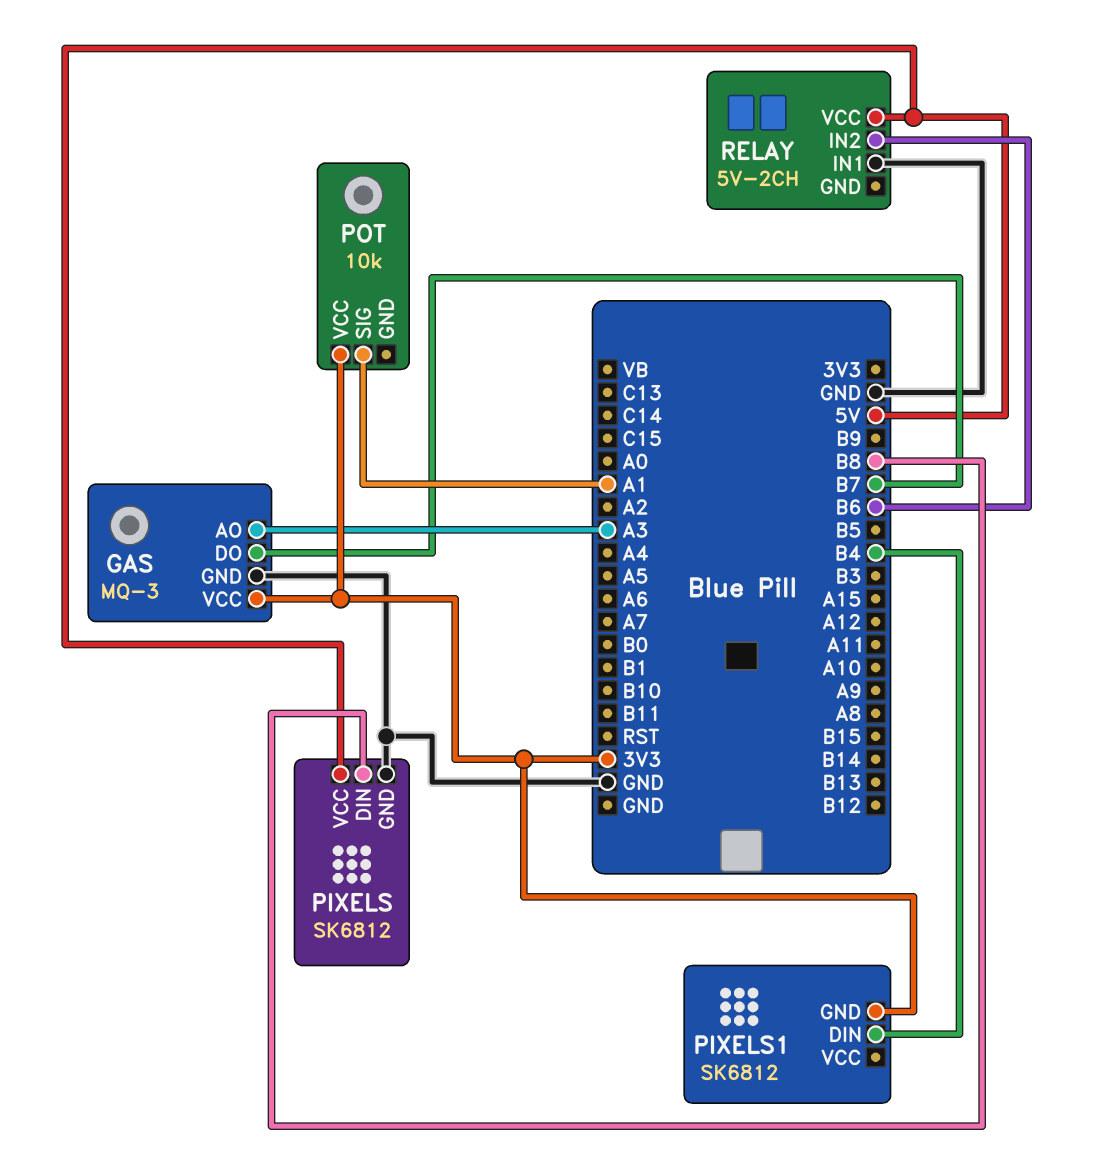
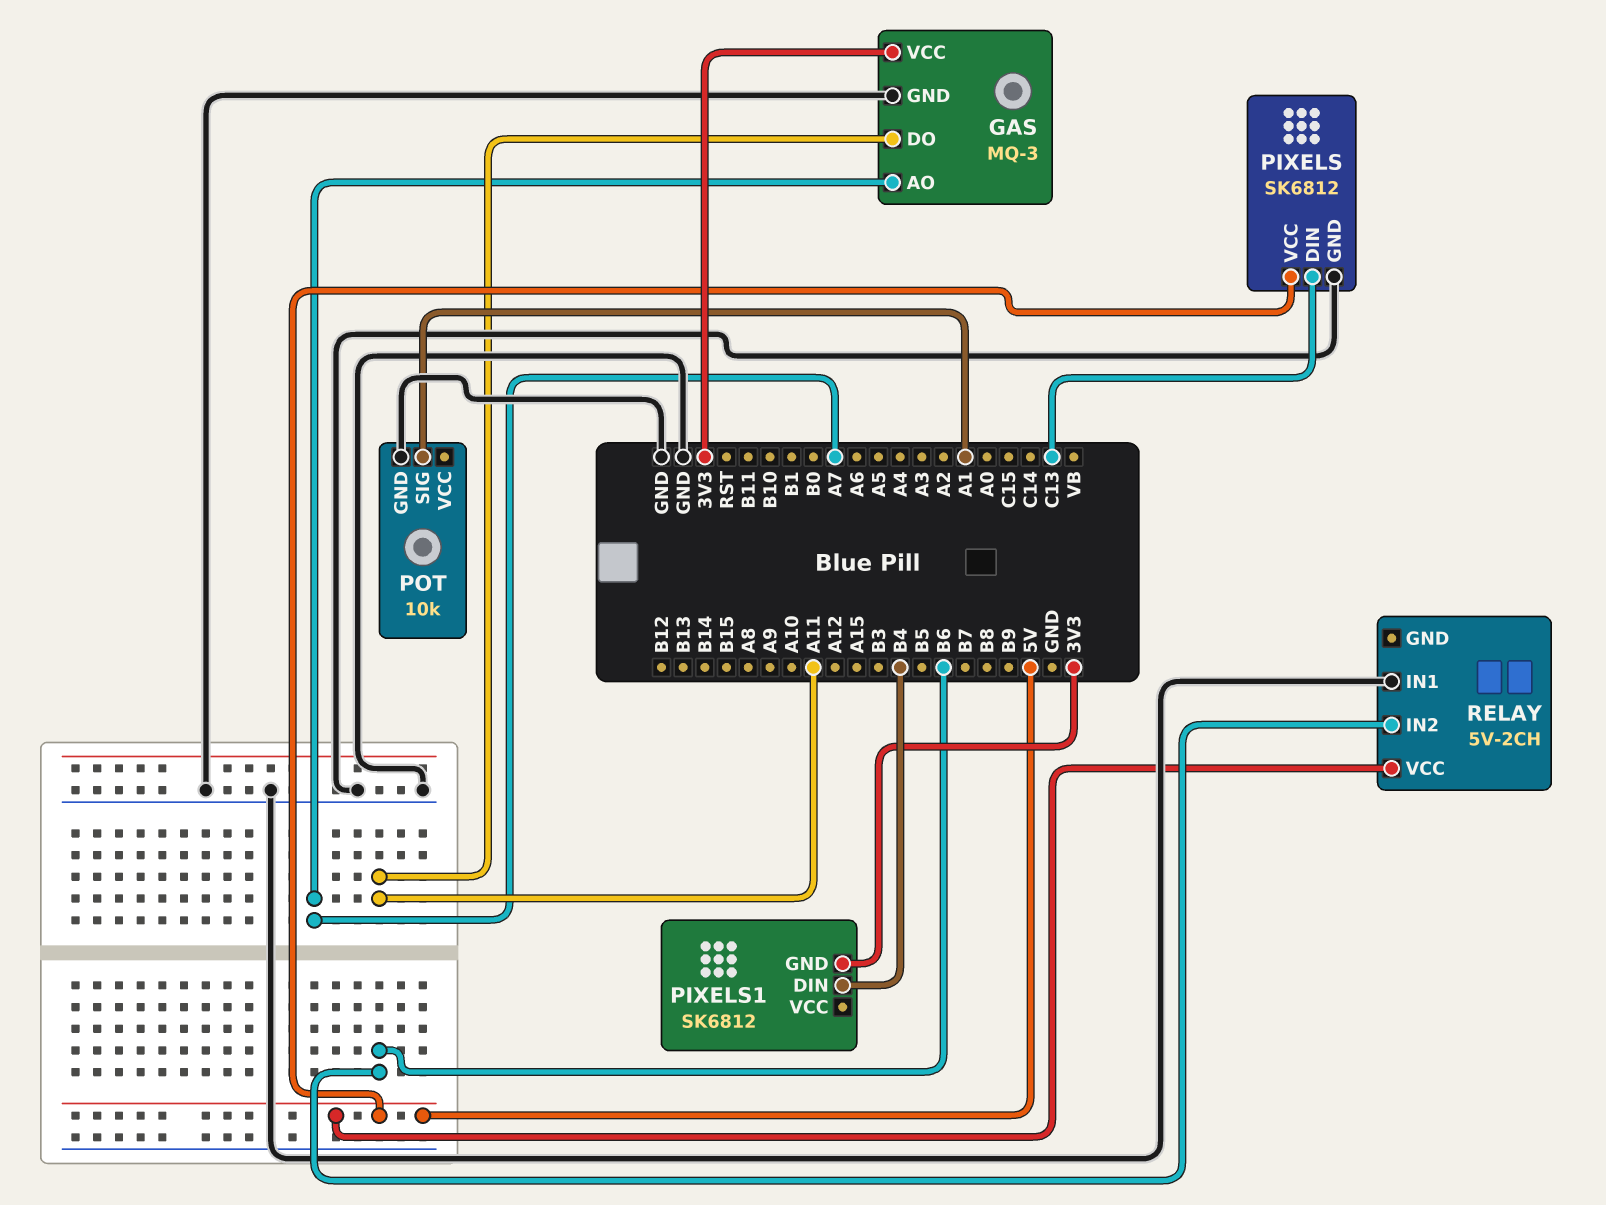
GAS pin AO: A3 -> A7
GAS pin DO: B7 -> A11
PIXELS pin DIN: B8 -> C13
POT pin GND: none -> GND
POT pin VCC: 3V3 -> none

